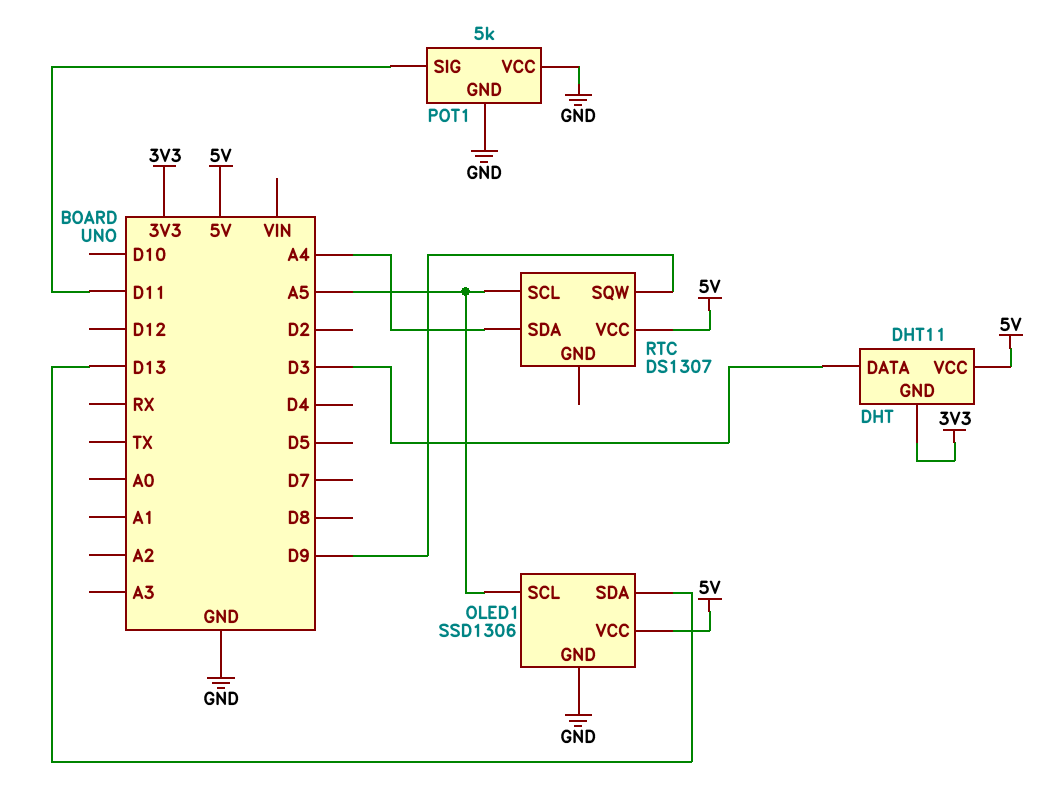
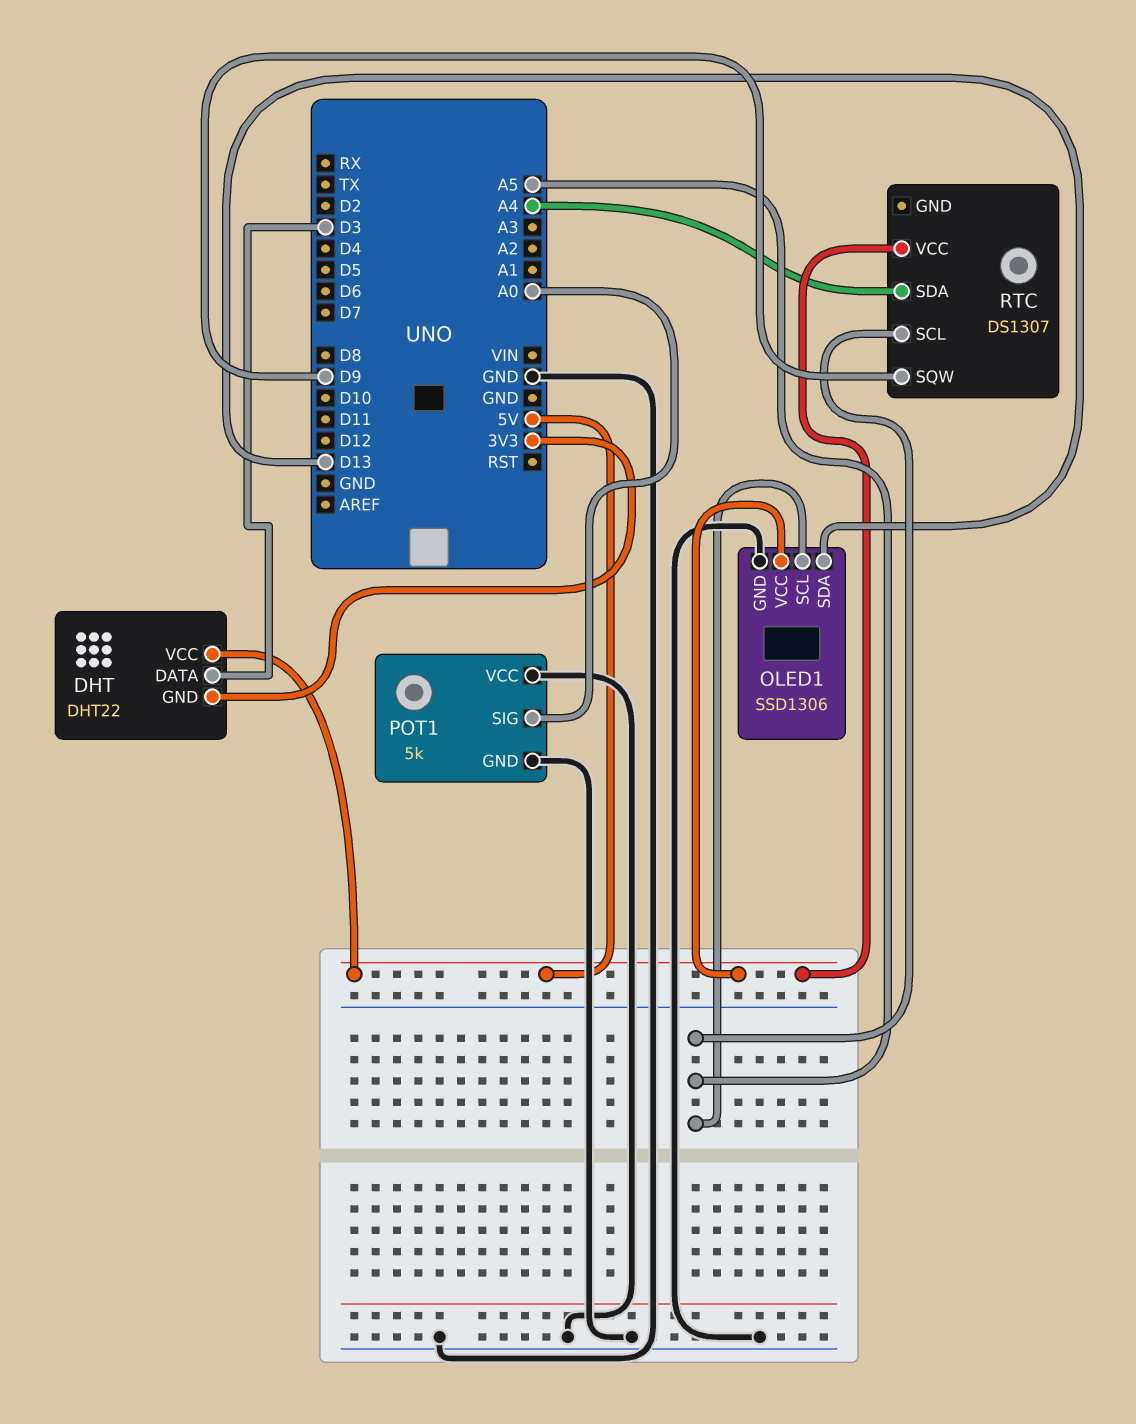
DHT: DHT11 -> DHT22
POT1 pin SIG: D11 -> A0

